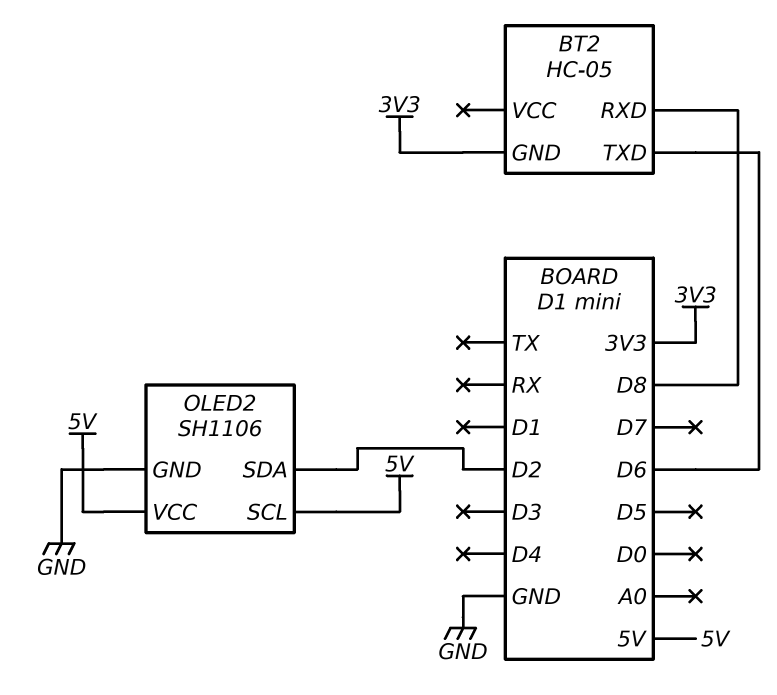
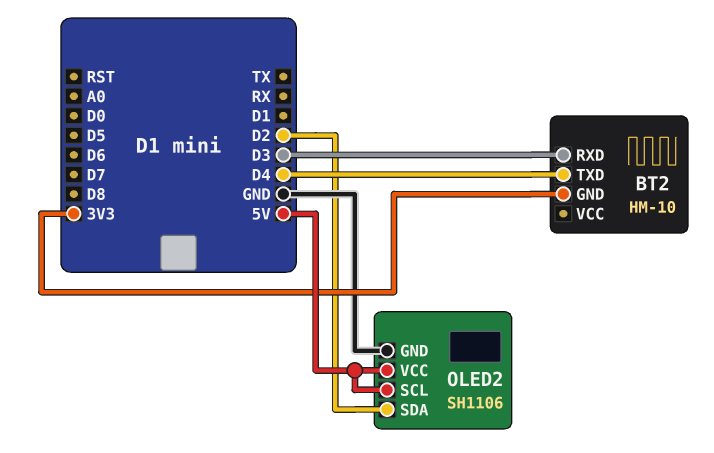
BT2: HC-05 -> HM-10
BT2 pin RXD: D8 -> D3
BT2 pin TXD: D6 -> D4

